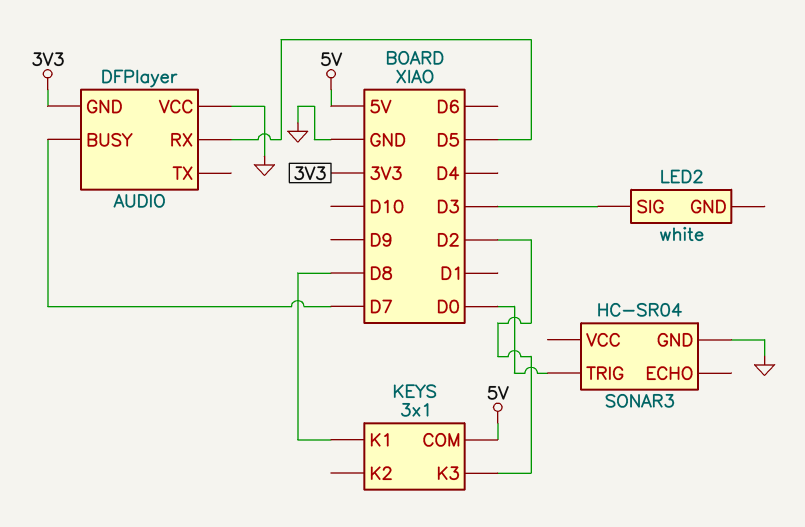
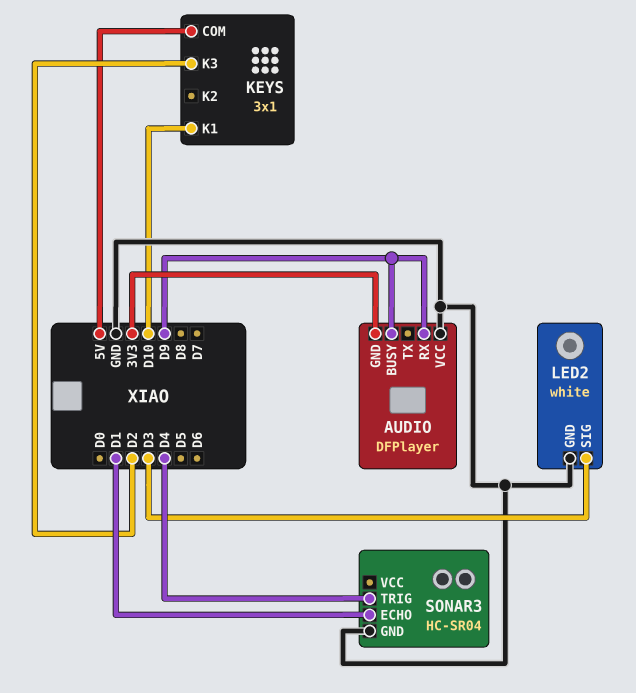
AUDIO pin BUSY: D7 -> D9
AUDIO pin RX: D5 -> D9
KEYS pin K1: D8 -> D10
LED2 pin GND: none -> GND
SONAR3 pin ECHO: none -> D1
SONAR3 pin TRIG: D0 -> D4

